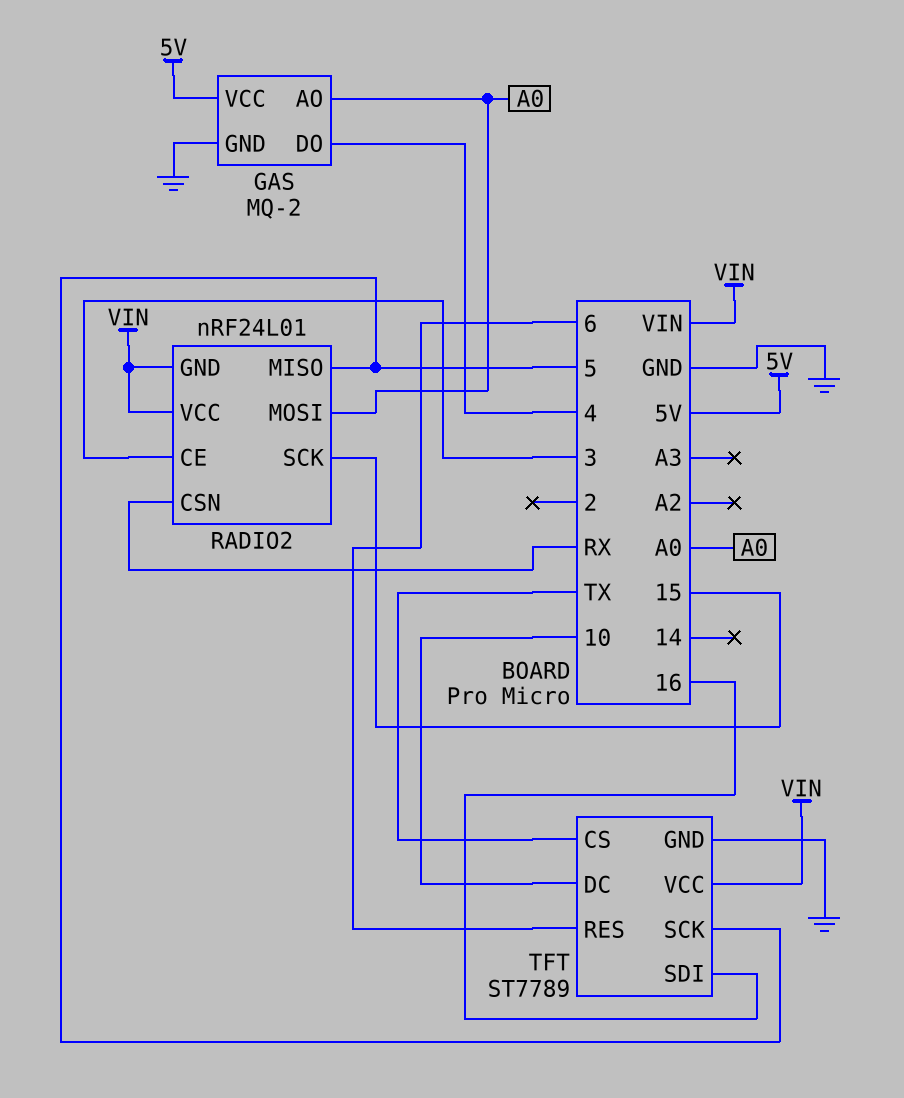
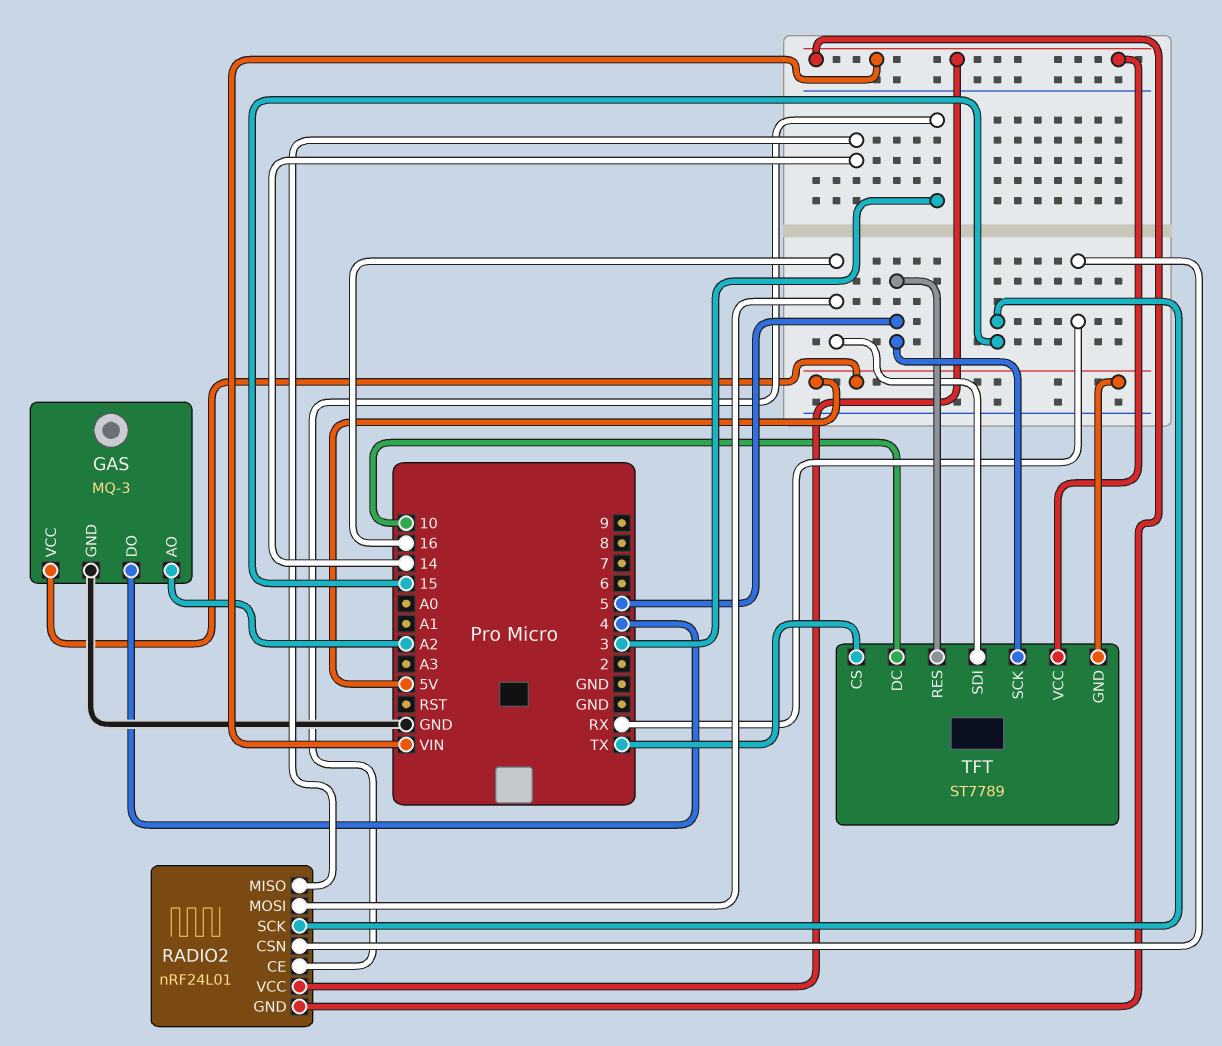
GAS: MQ-2 -> MQ-3
GAS pin AO: A0 -> A2
RADIO2 pin MISO: 5 -> 14
RADIO2 pin MOSI: A0 -> 16
TFT pin GND: GND -> 5V
TFT pin RES: 6 -> 5

